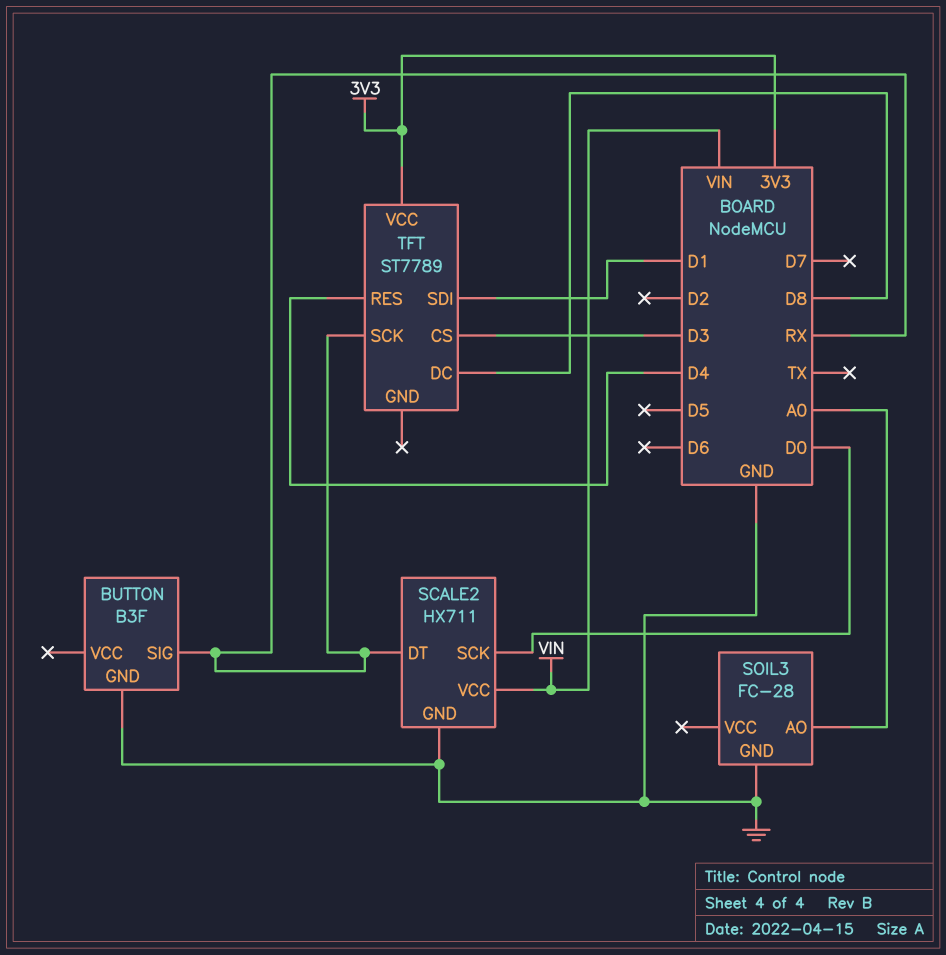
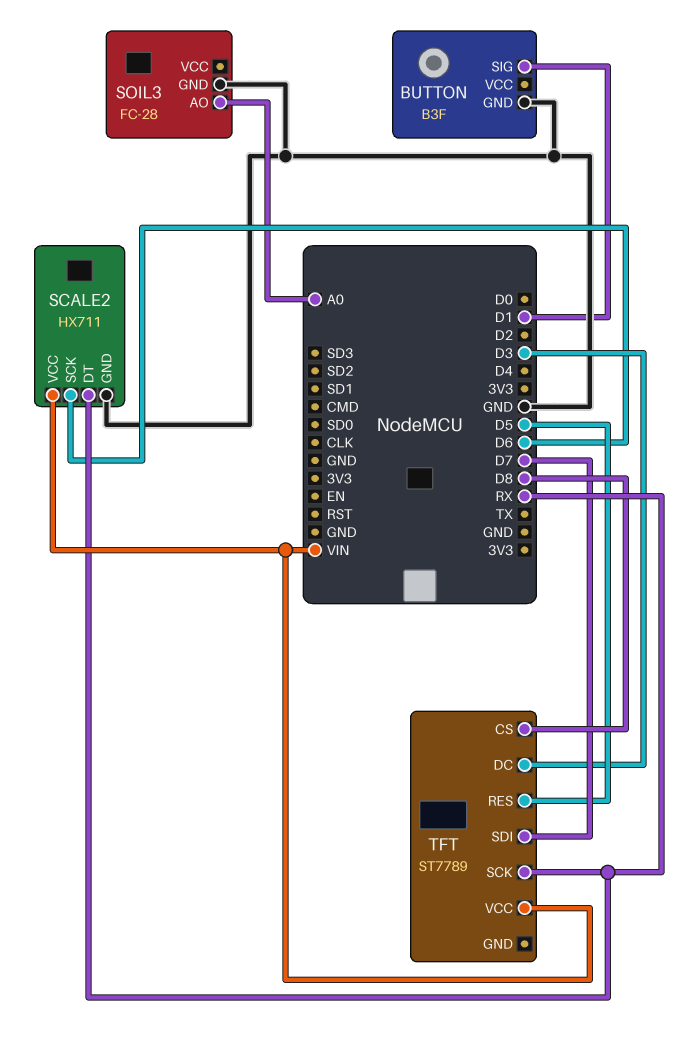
BUTTON pin SIG: RX -> D1
SCALE2 pin SCK: D0 -> D6
TFT pin CS: D3 -> D8
TFT pin DC: D8 -> D3
TFT pin RES: D4 -> D5
TFT pin SDI: D1 -> D7
TFT pin VCC: 3V3 -> VIN

